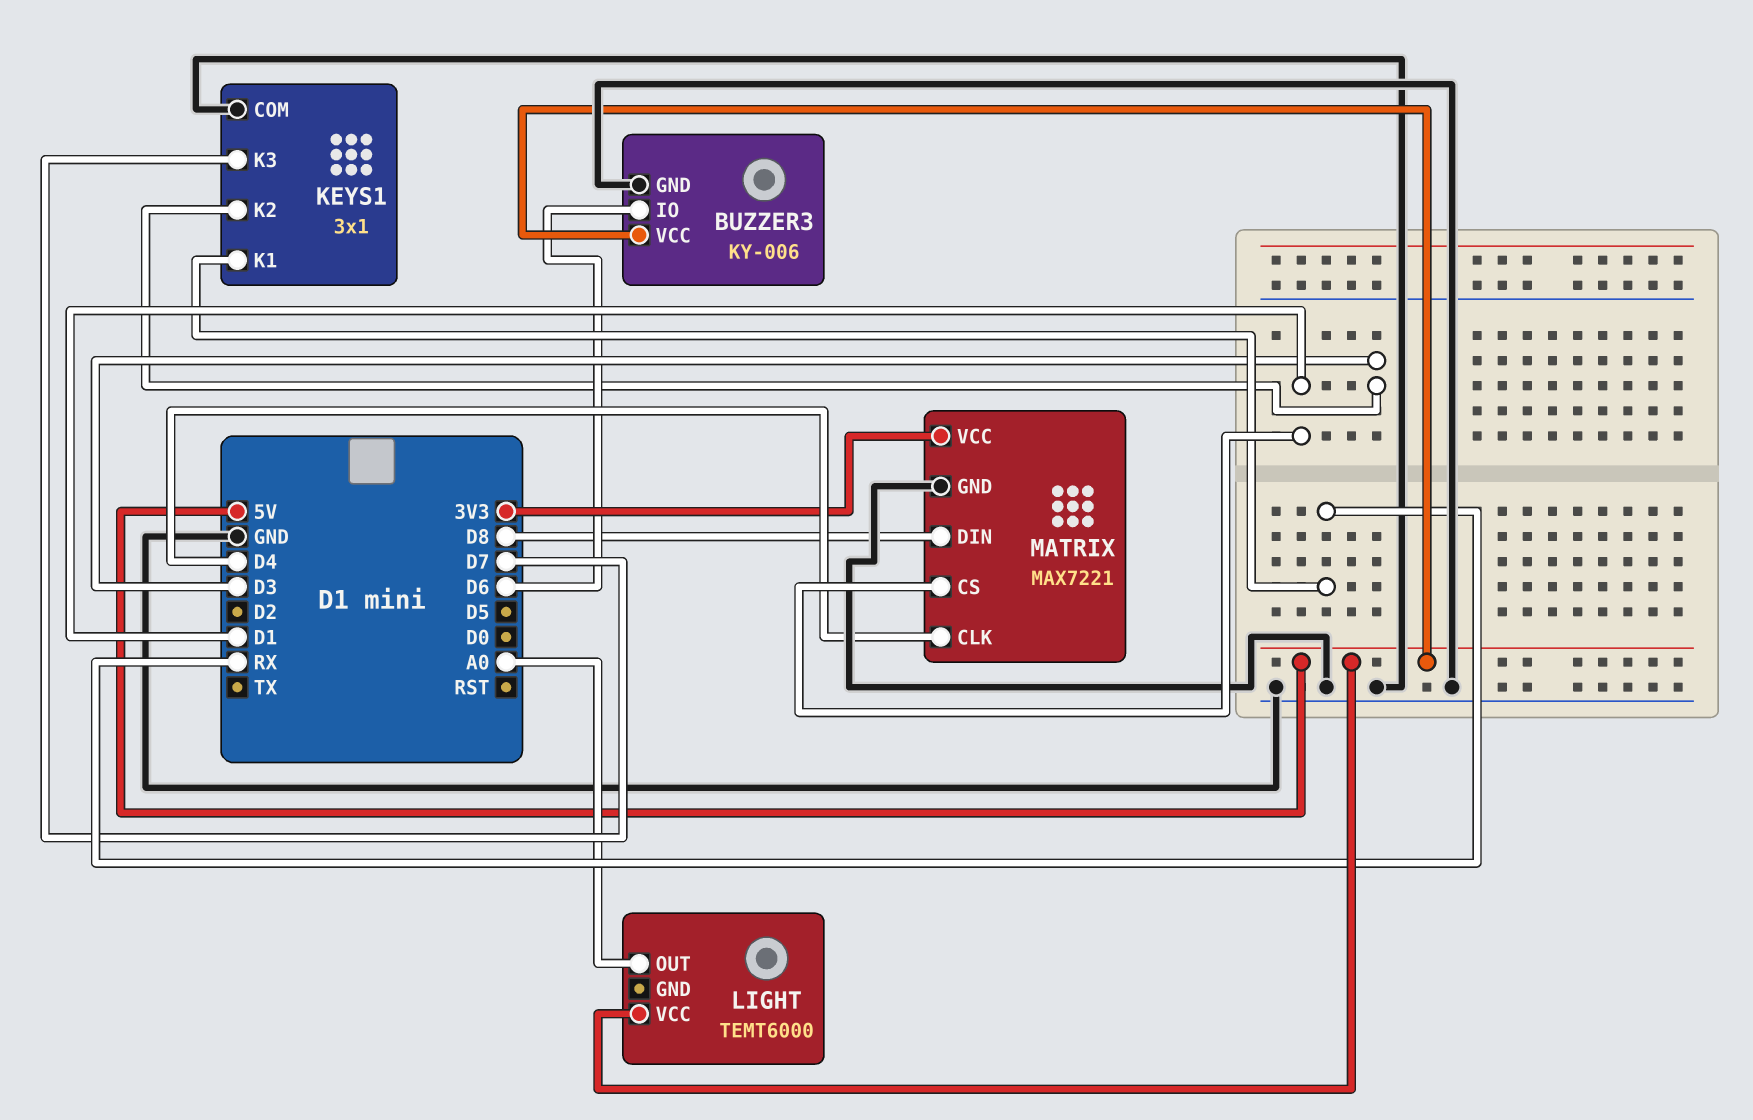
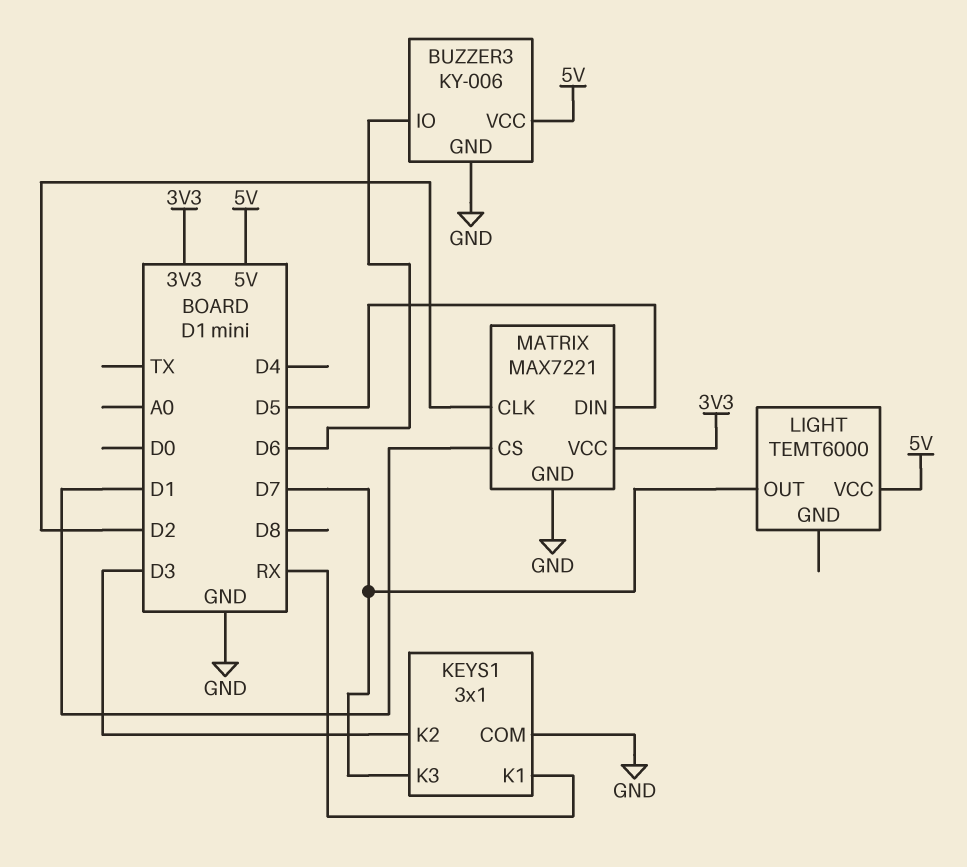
LIGHT pin OUT: A0 -> D7
MATRIX pin CLK: D4 -> D2
MATRIX pin DIN: D8 -> D5

